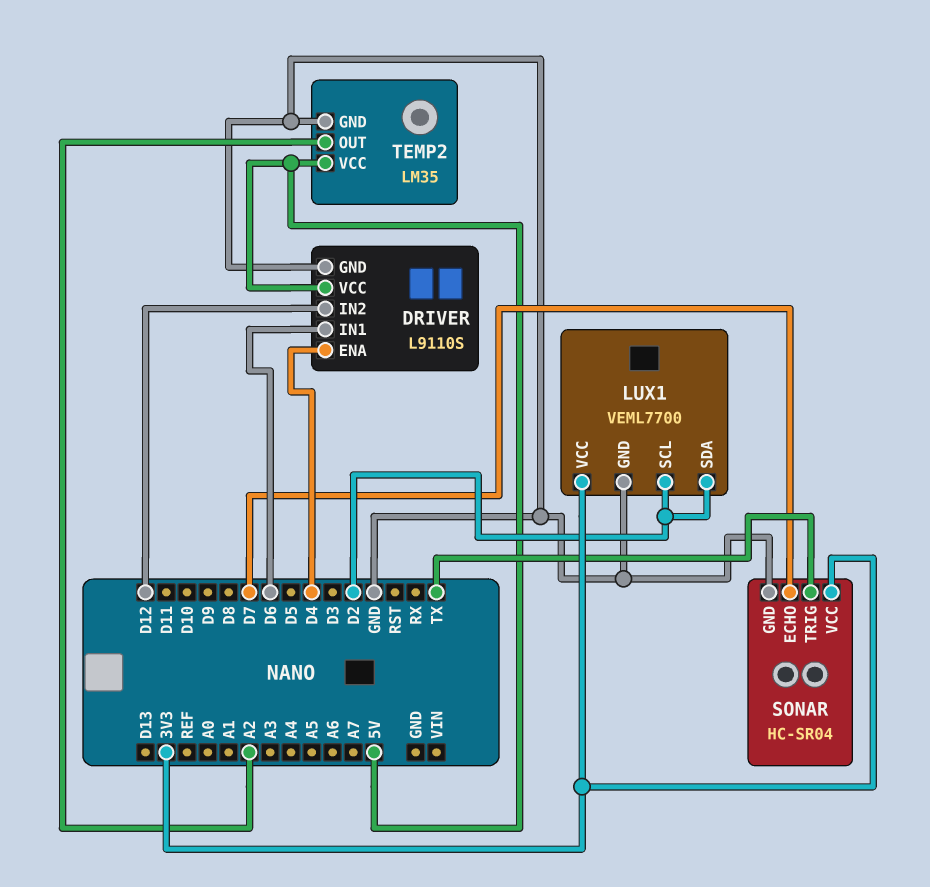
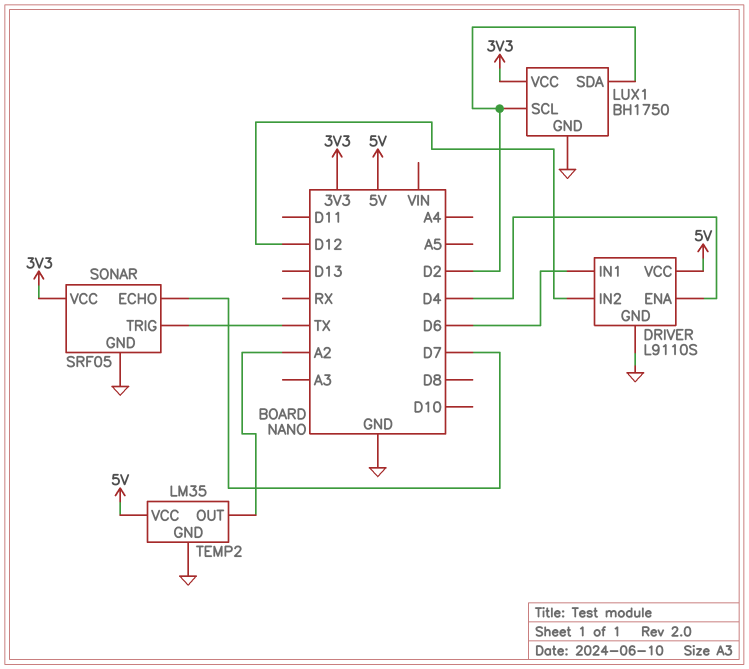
LUX1: VEML7700 -> BH1750
SONAR: HC-SR04 -> SRF05

